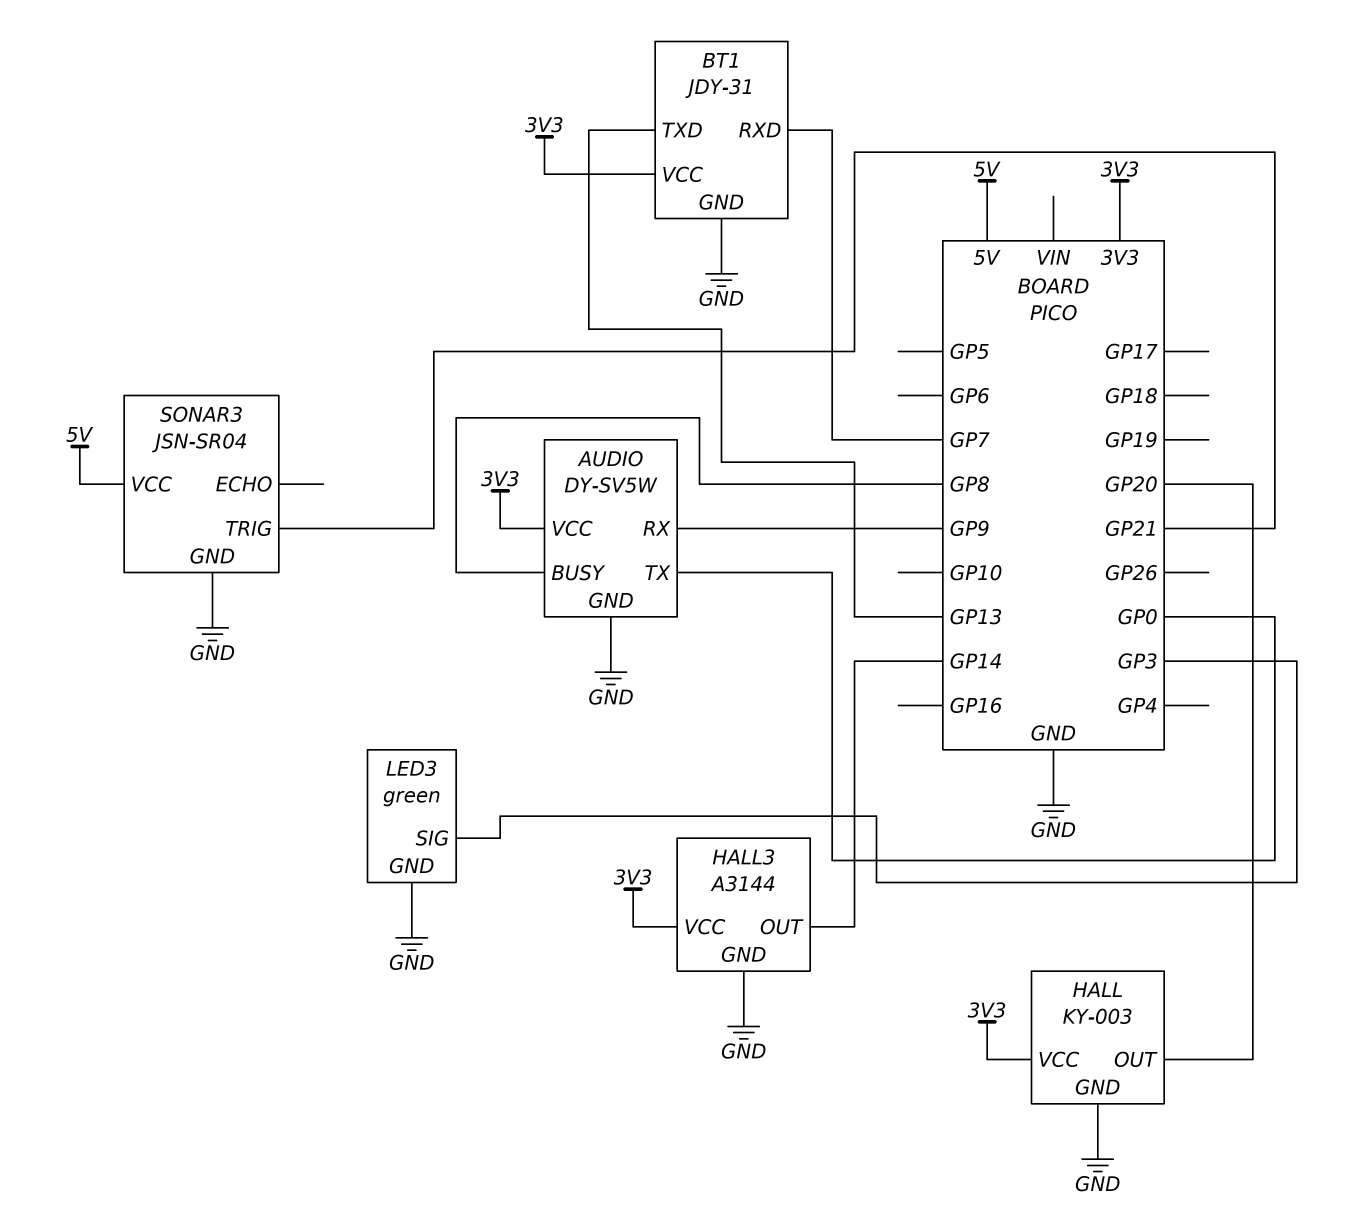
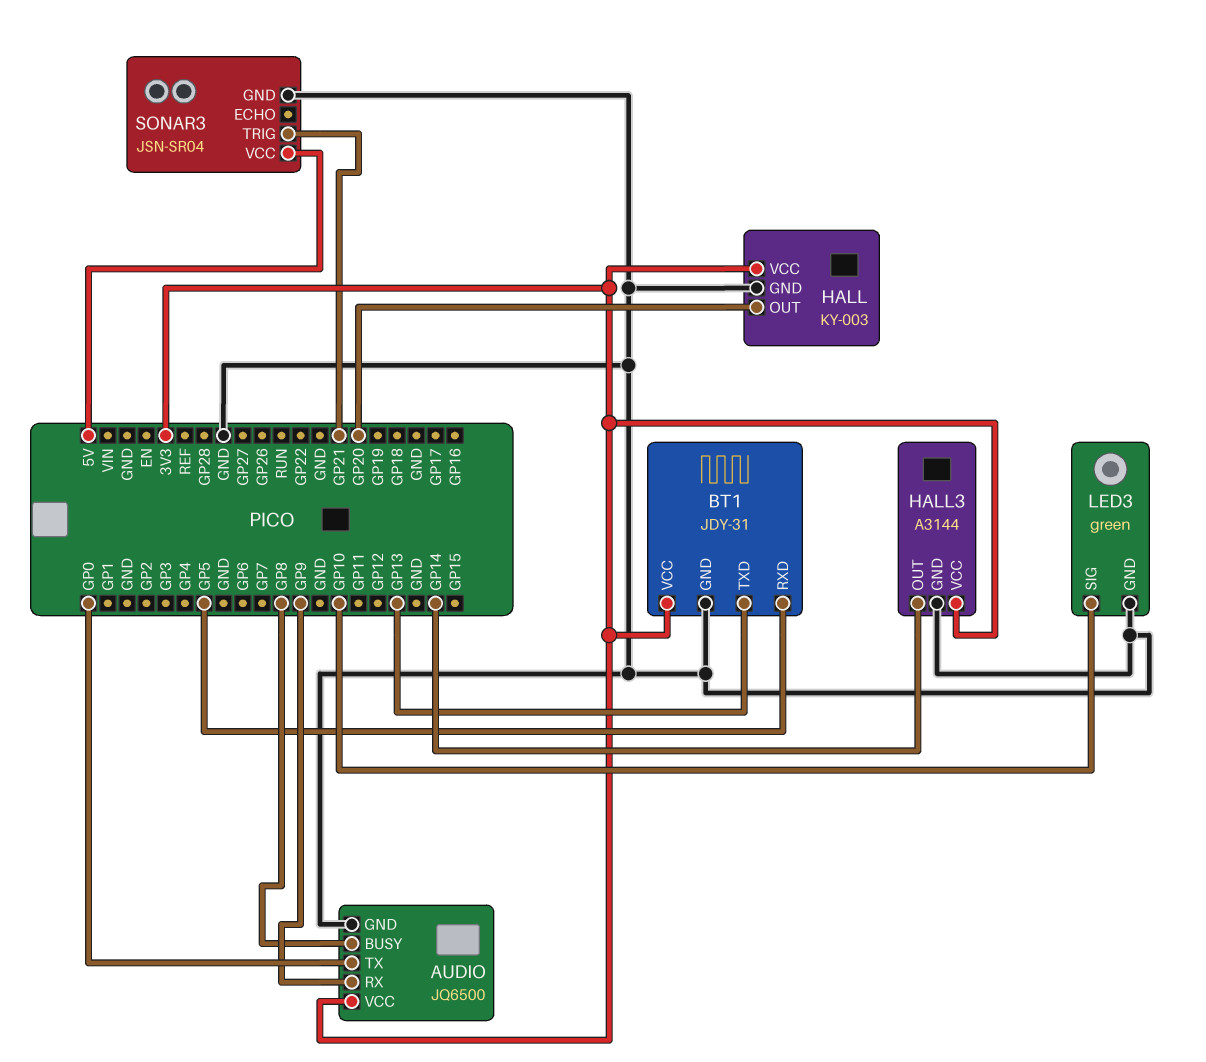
AUDIO: DY-SV5W -> JQ6500
BT1 pin RXD: GP7 -> GP5
LED3 pin SIG: GP3 -> GP10

